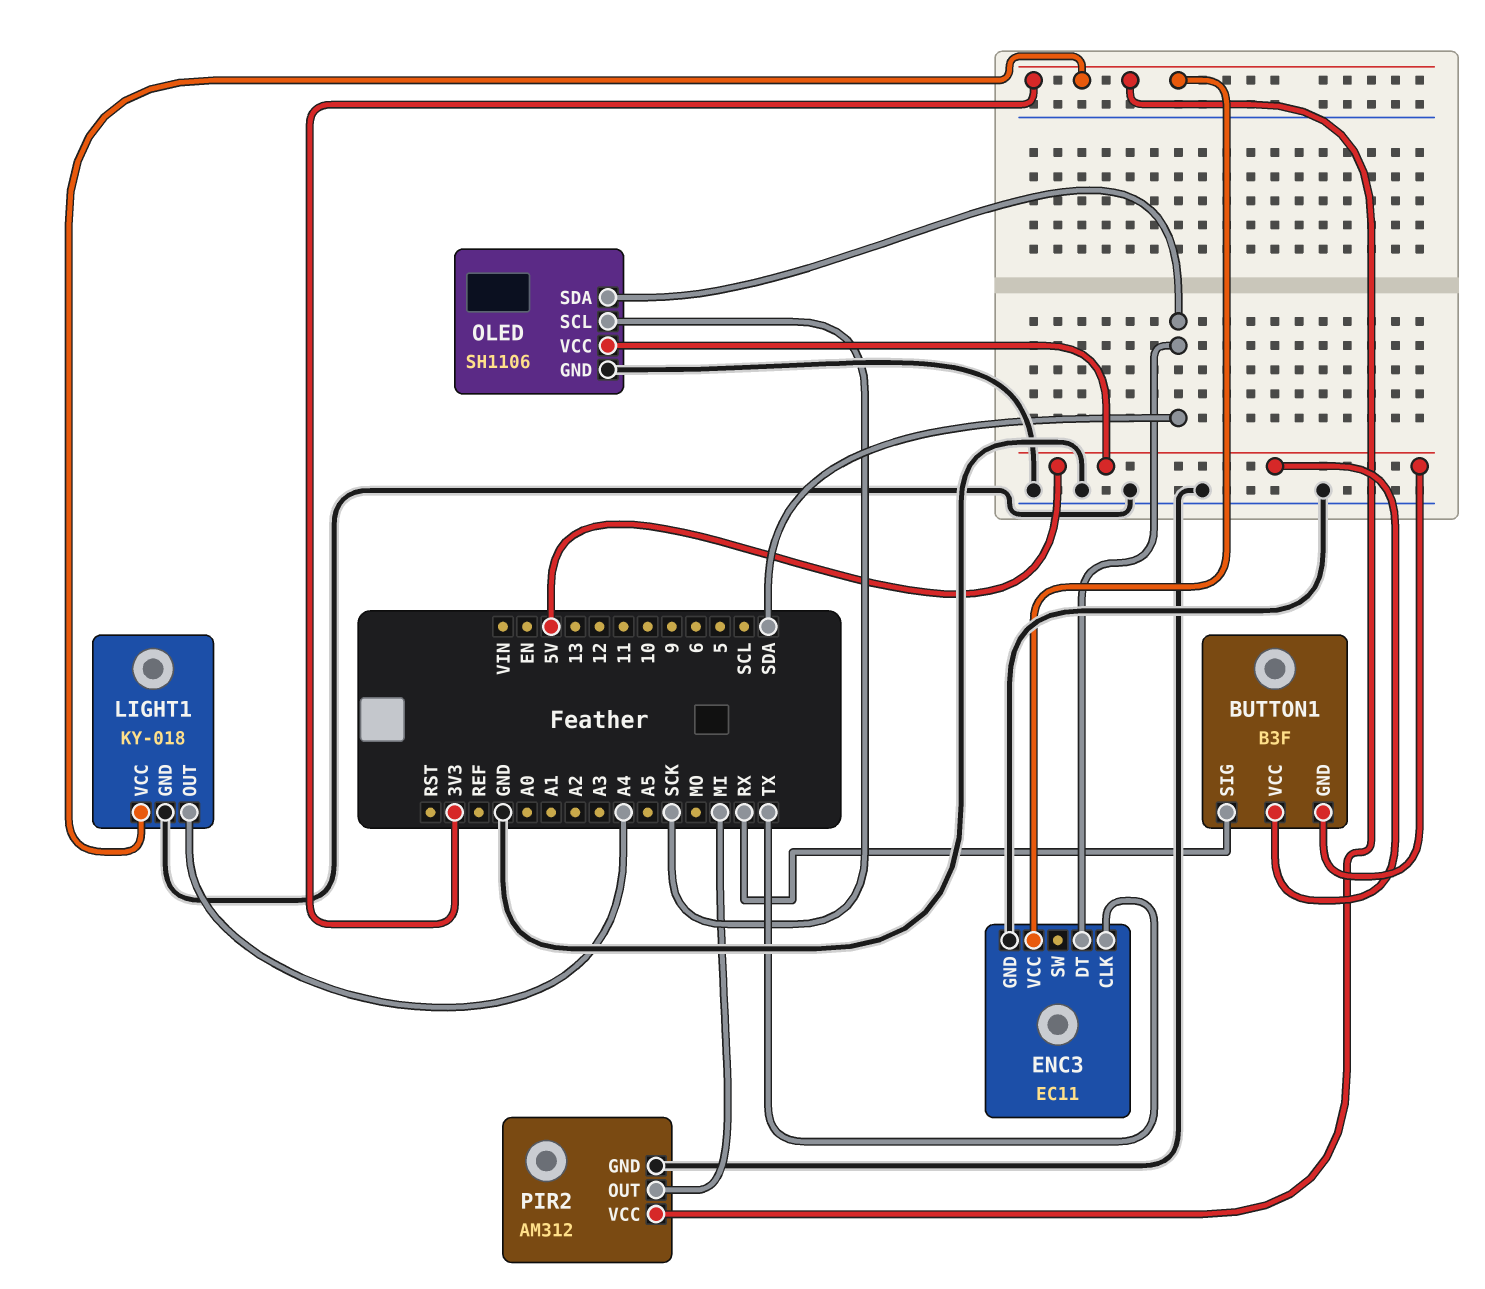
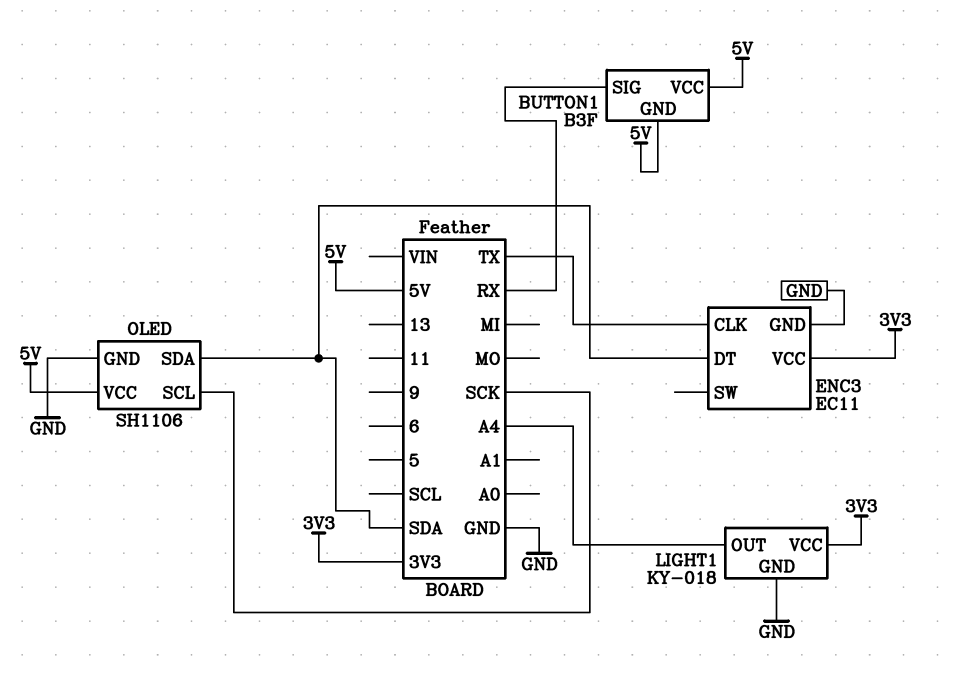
PIR2: AM312 -> none
PIR2 pin GND: GND -> none
PIR2 pin OUT: MI -> none
PIR2 pin VCC: 3V3 -> none

